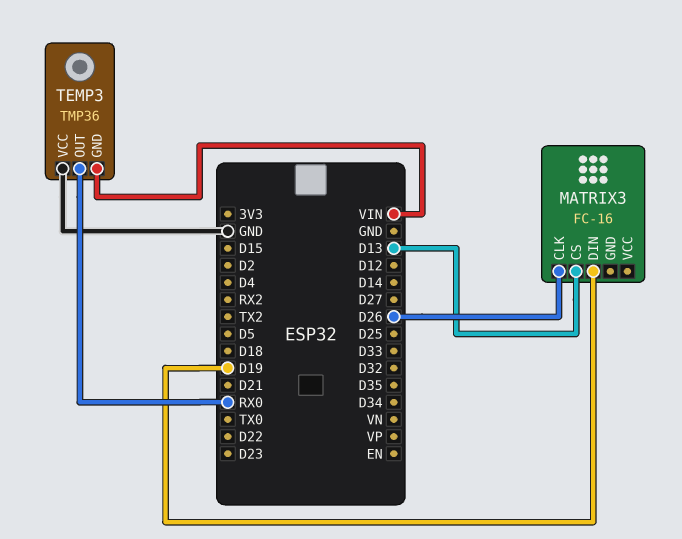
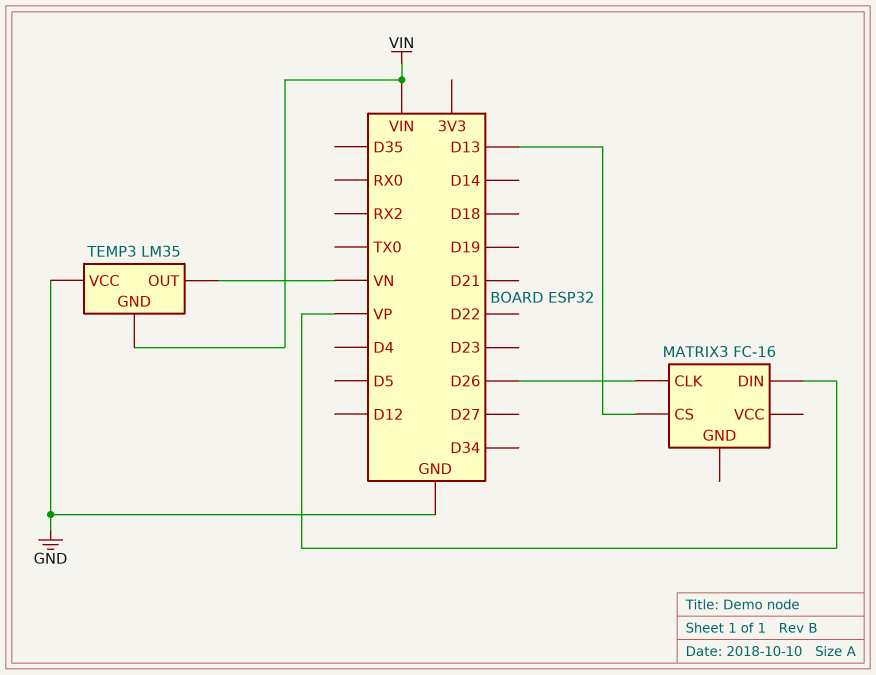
MATRIX3 pin DIN: D19 -> VP
TEMP3: TMP36 -> LM35
TEMP3 pin OUT: RX0 -> VN

